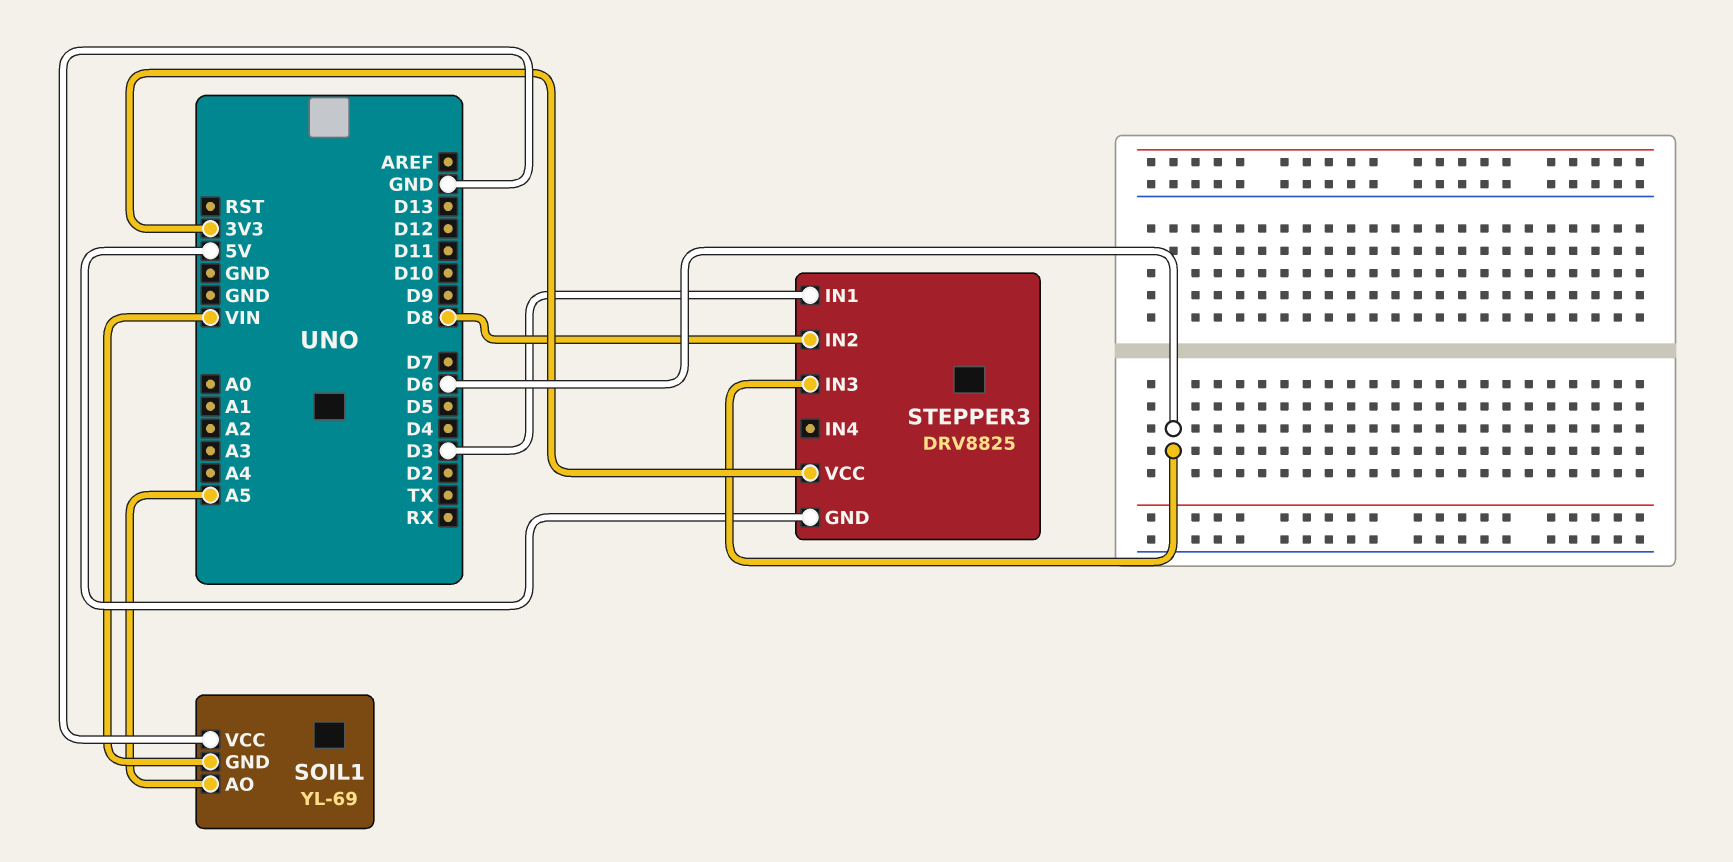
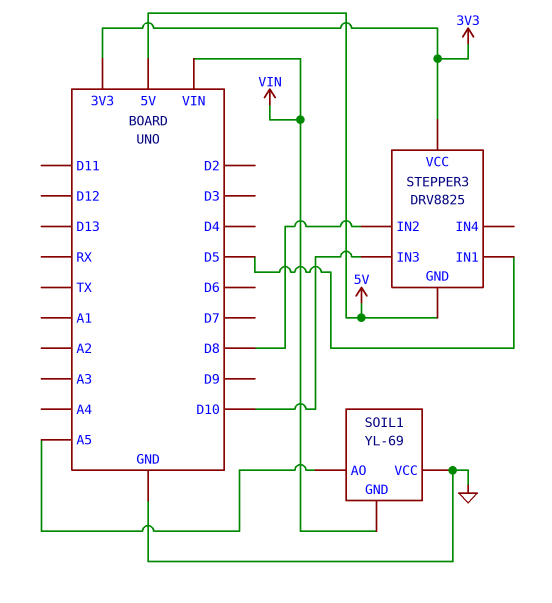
STEPPER3 pin IN1: D3 -> D5
STEPPER3 pin IN3: D6 -> D10

